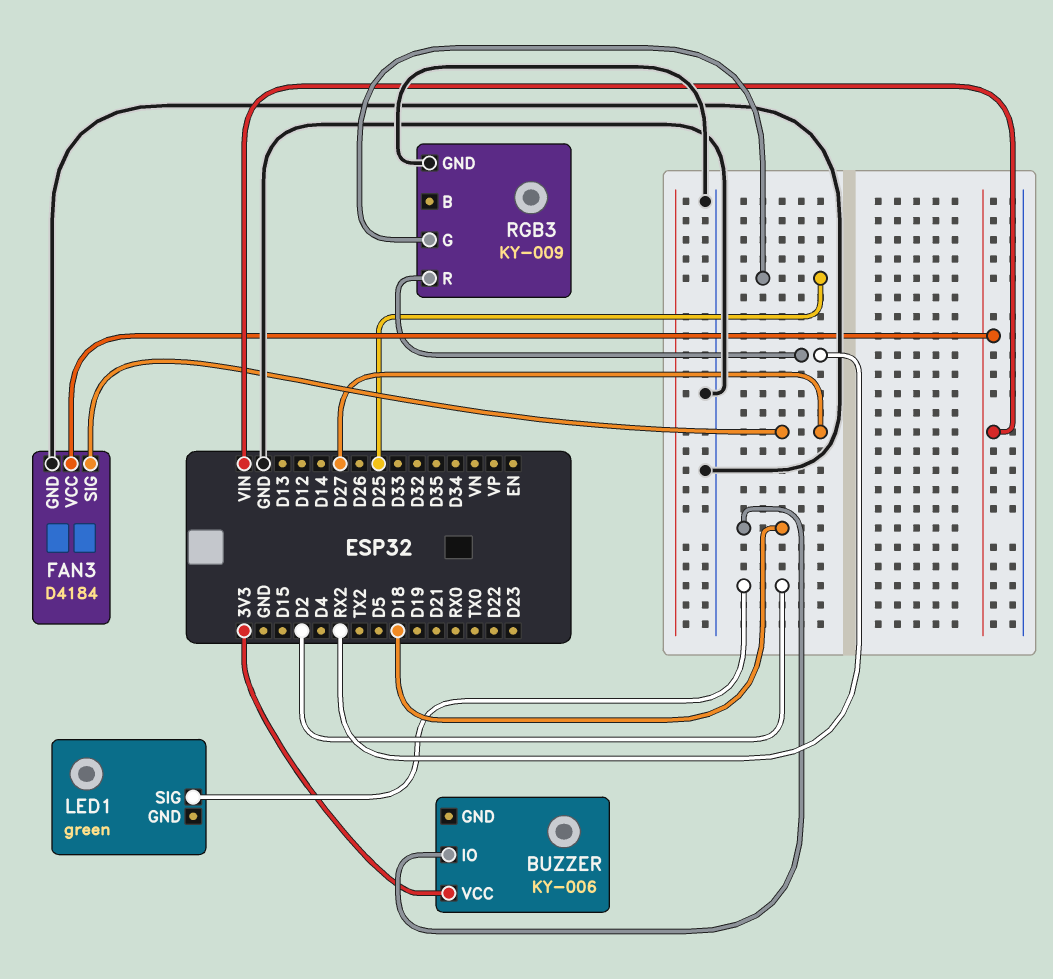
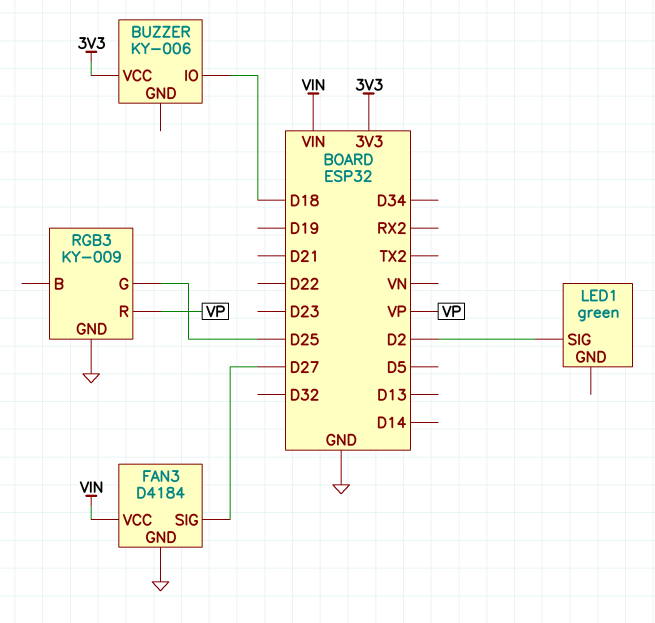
RGB3 pin R: RX2 -> VP

